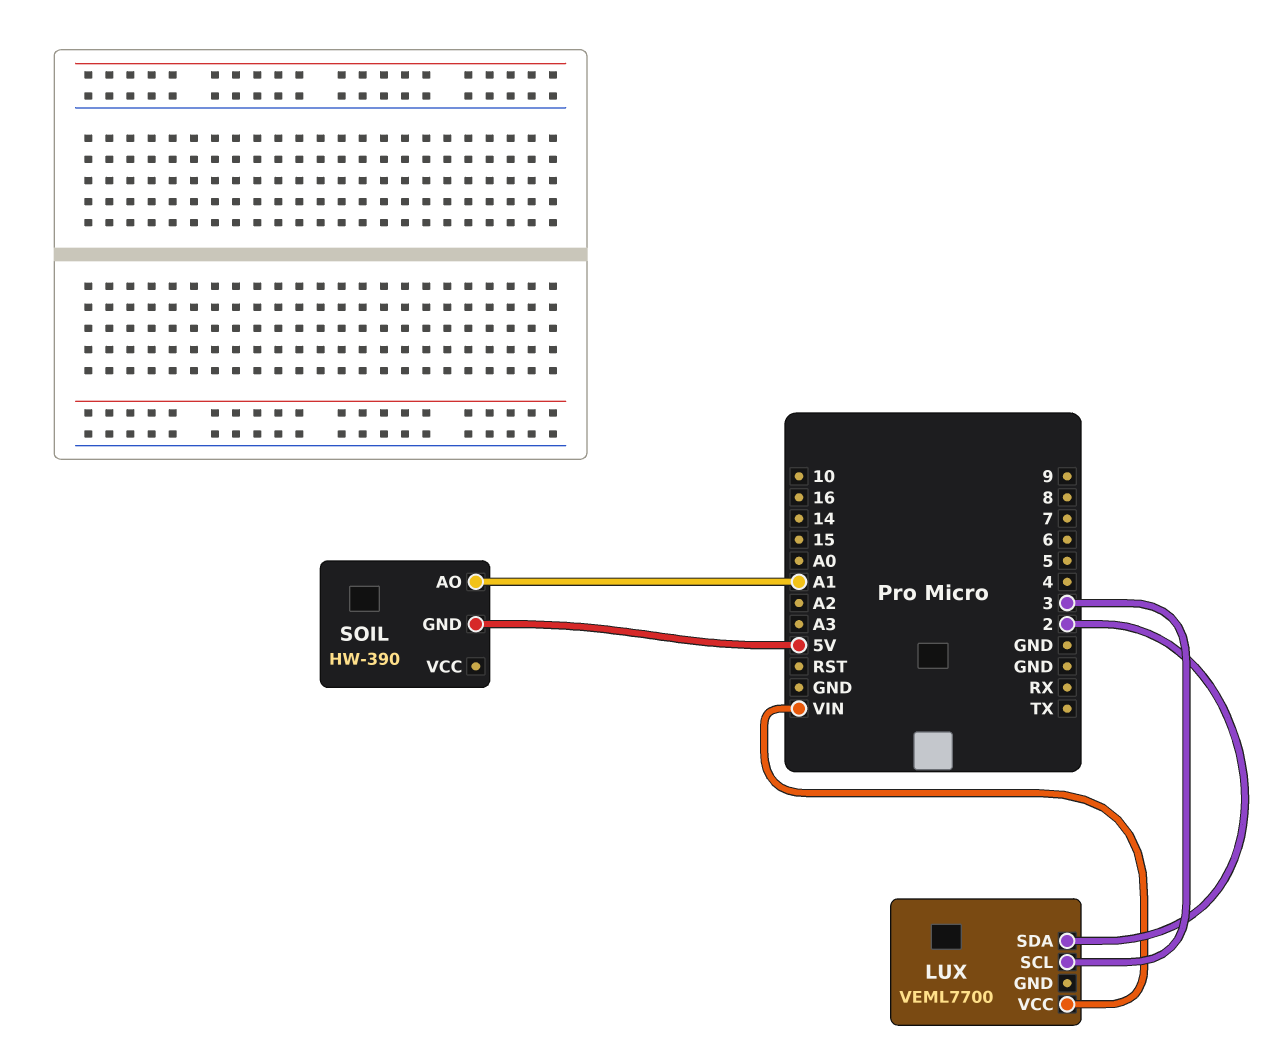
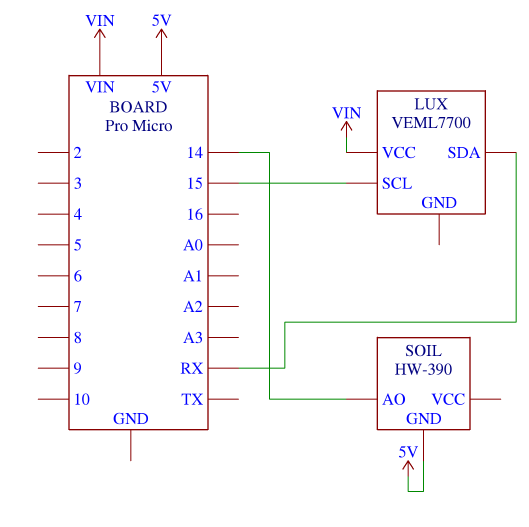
LUX pin SCL: 3 -> 15
LUX pin SDA: 2 -> RX
SOIL pin AO: A1 -> 14

